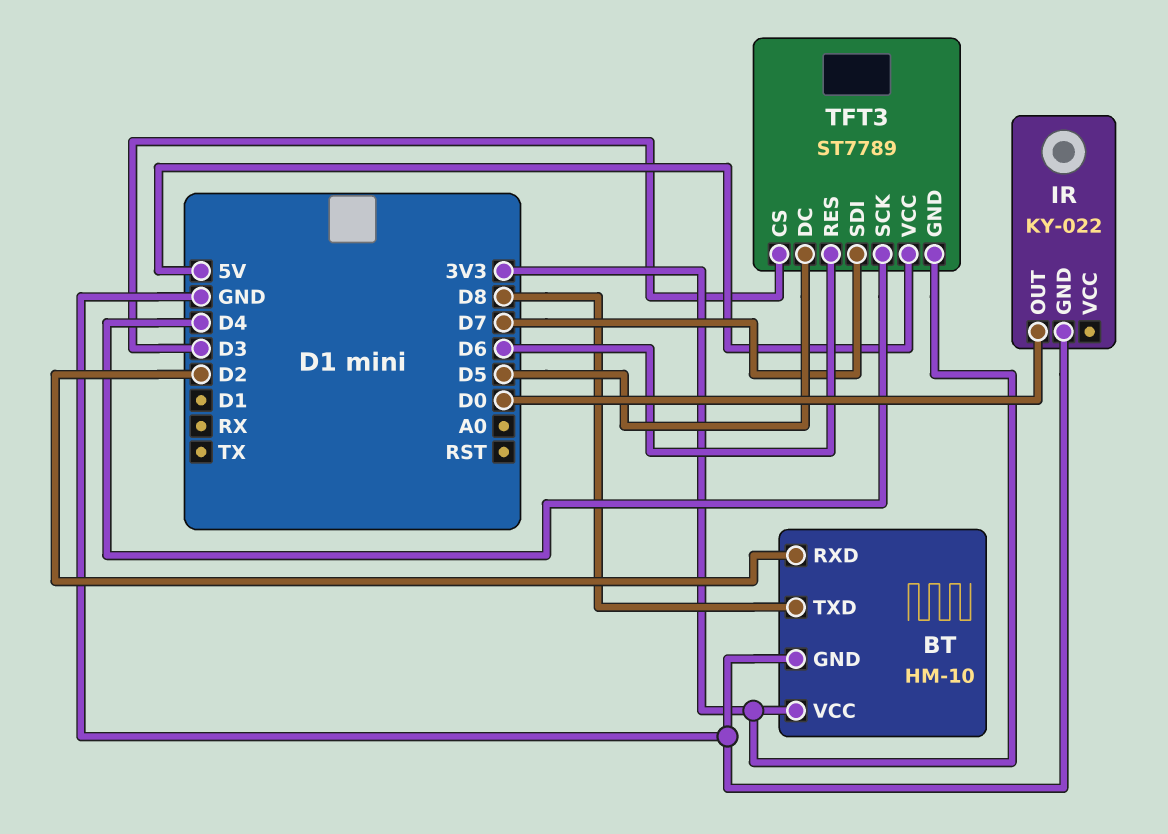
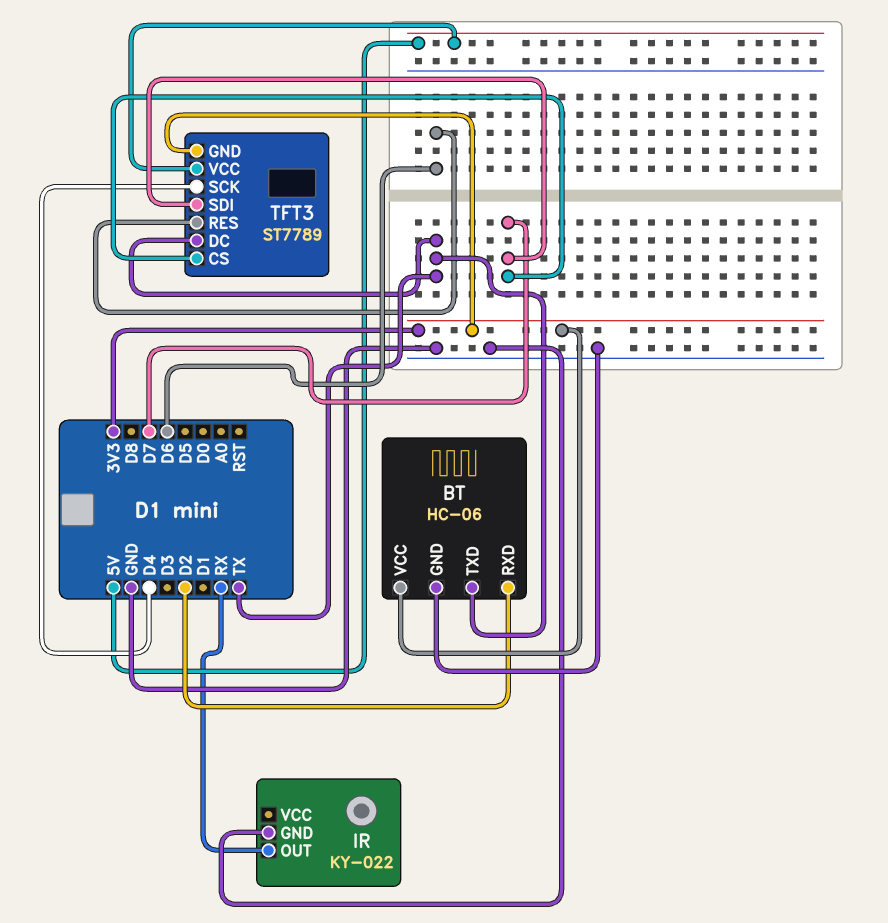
BT: HM-10 -> HC-06
BT pin TXD: D8 -> TX
IR pin OUT: D0 -> RX
TFT3 pin CS: D3 -> D7
TFT3 pin DC: D5 -> TX

